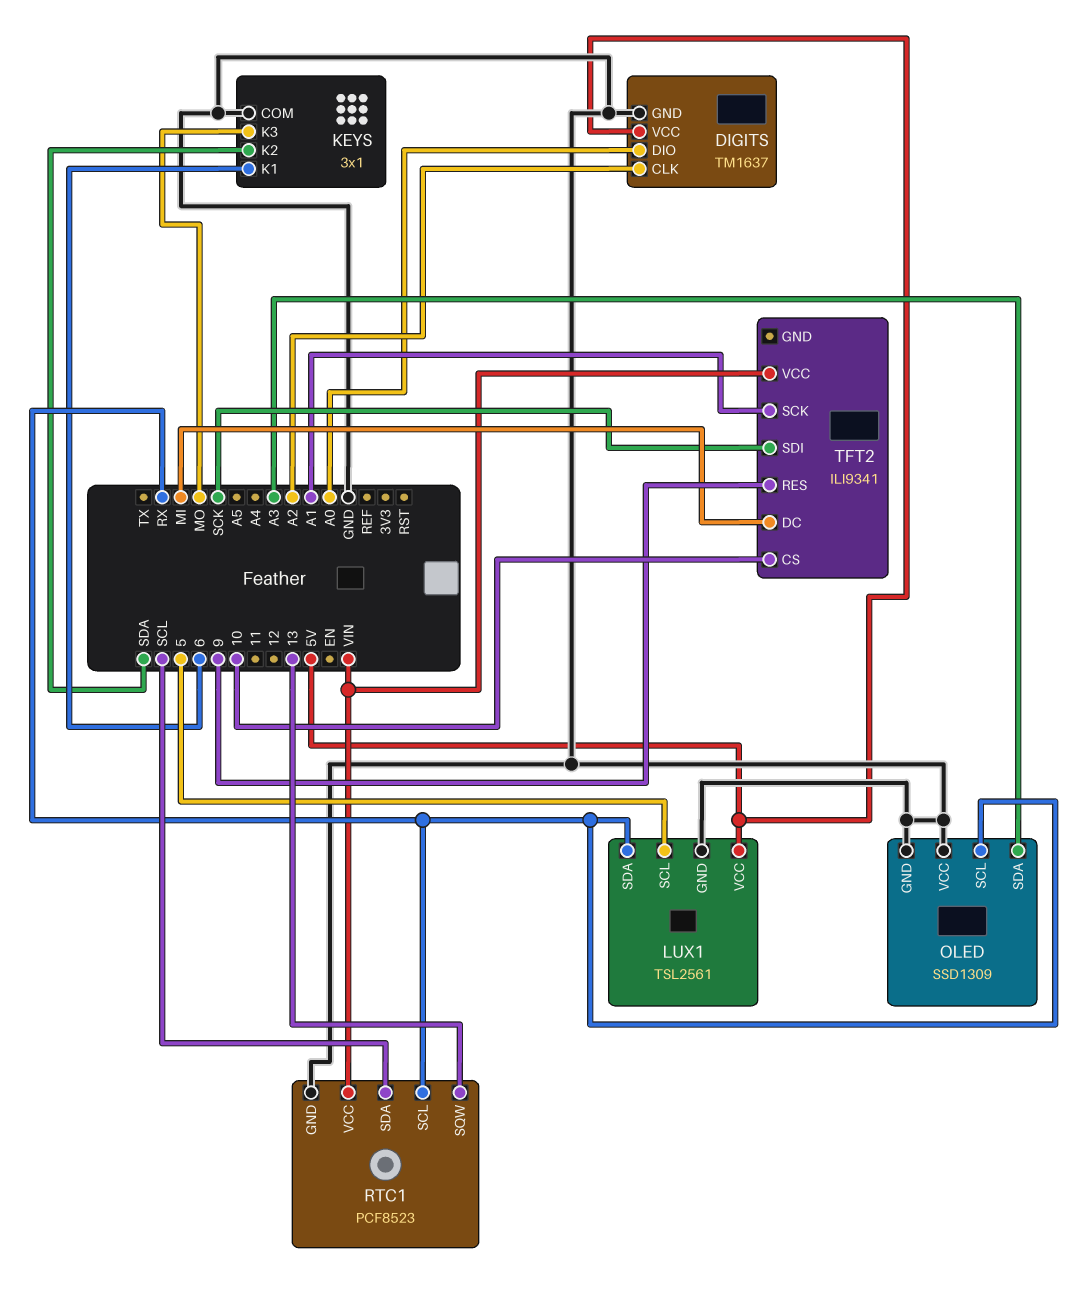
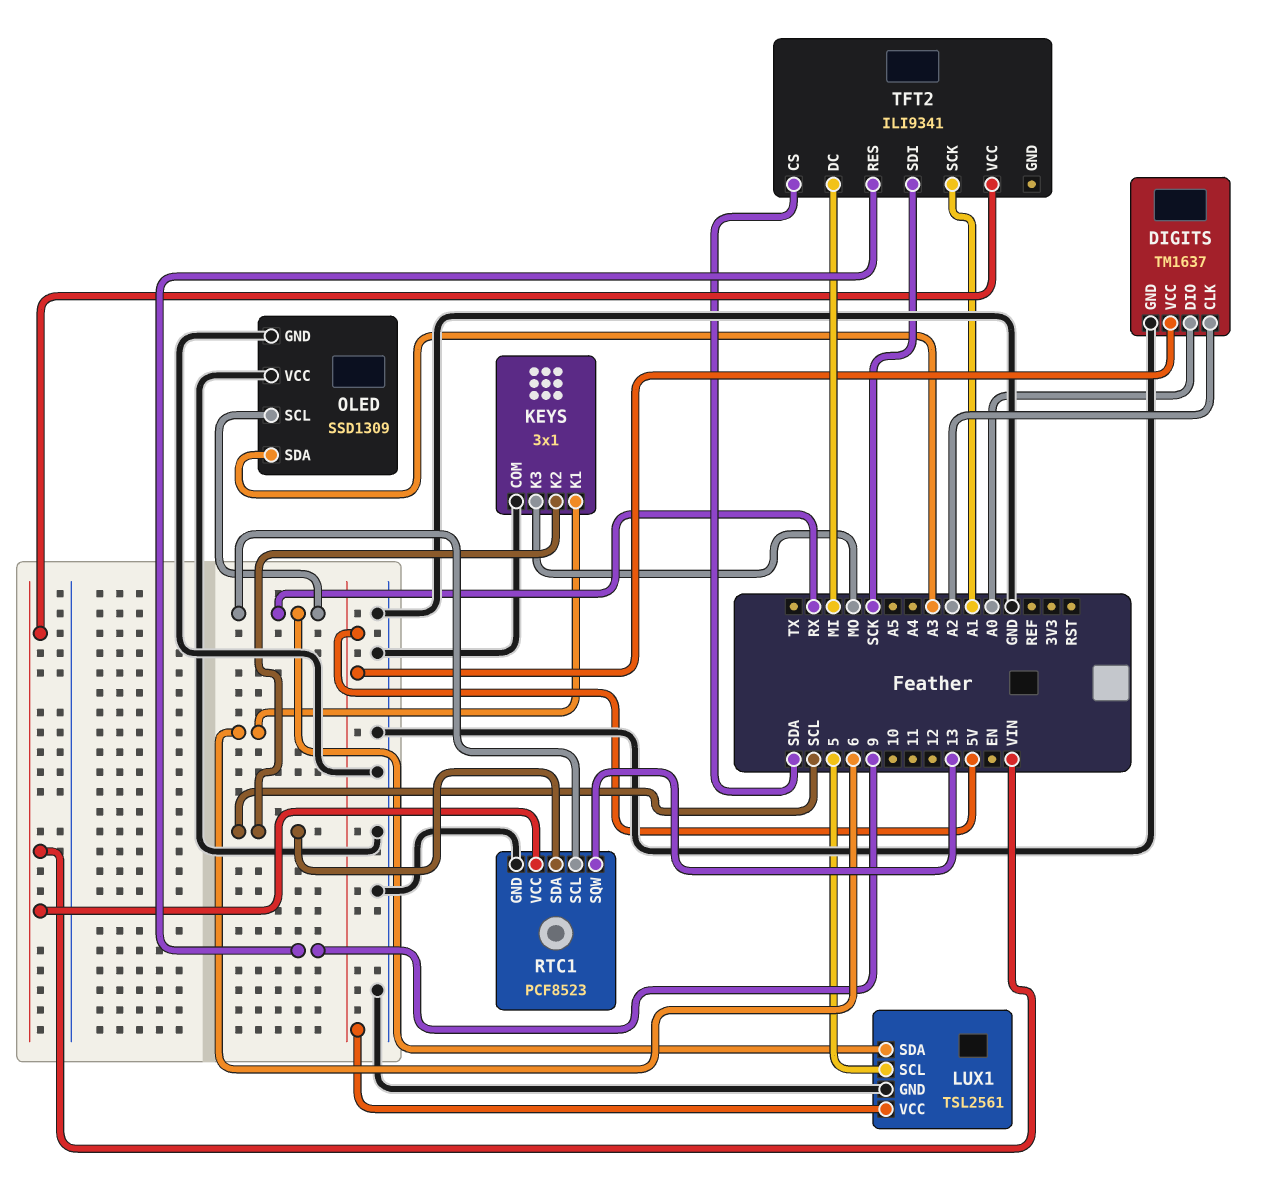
KEYS pin K2: SDA -> SCL
TFT2 pin CS: 10 -> SDA

